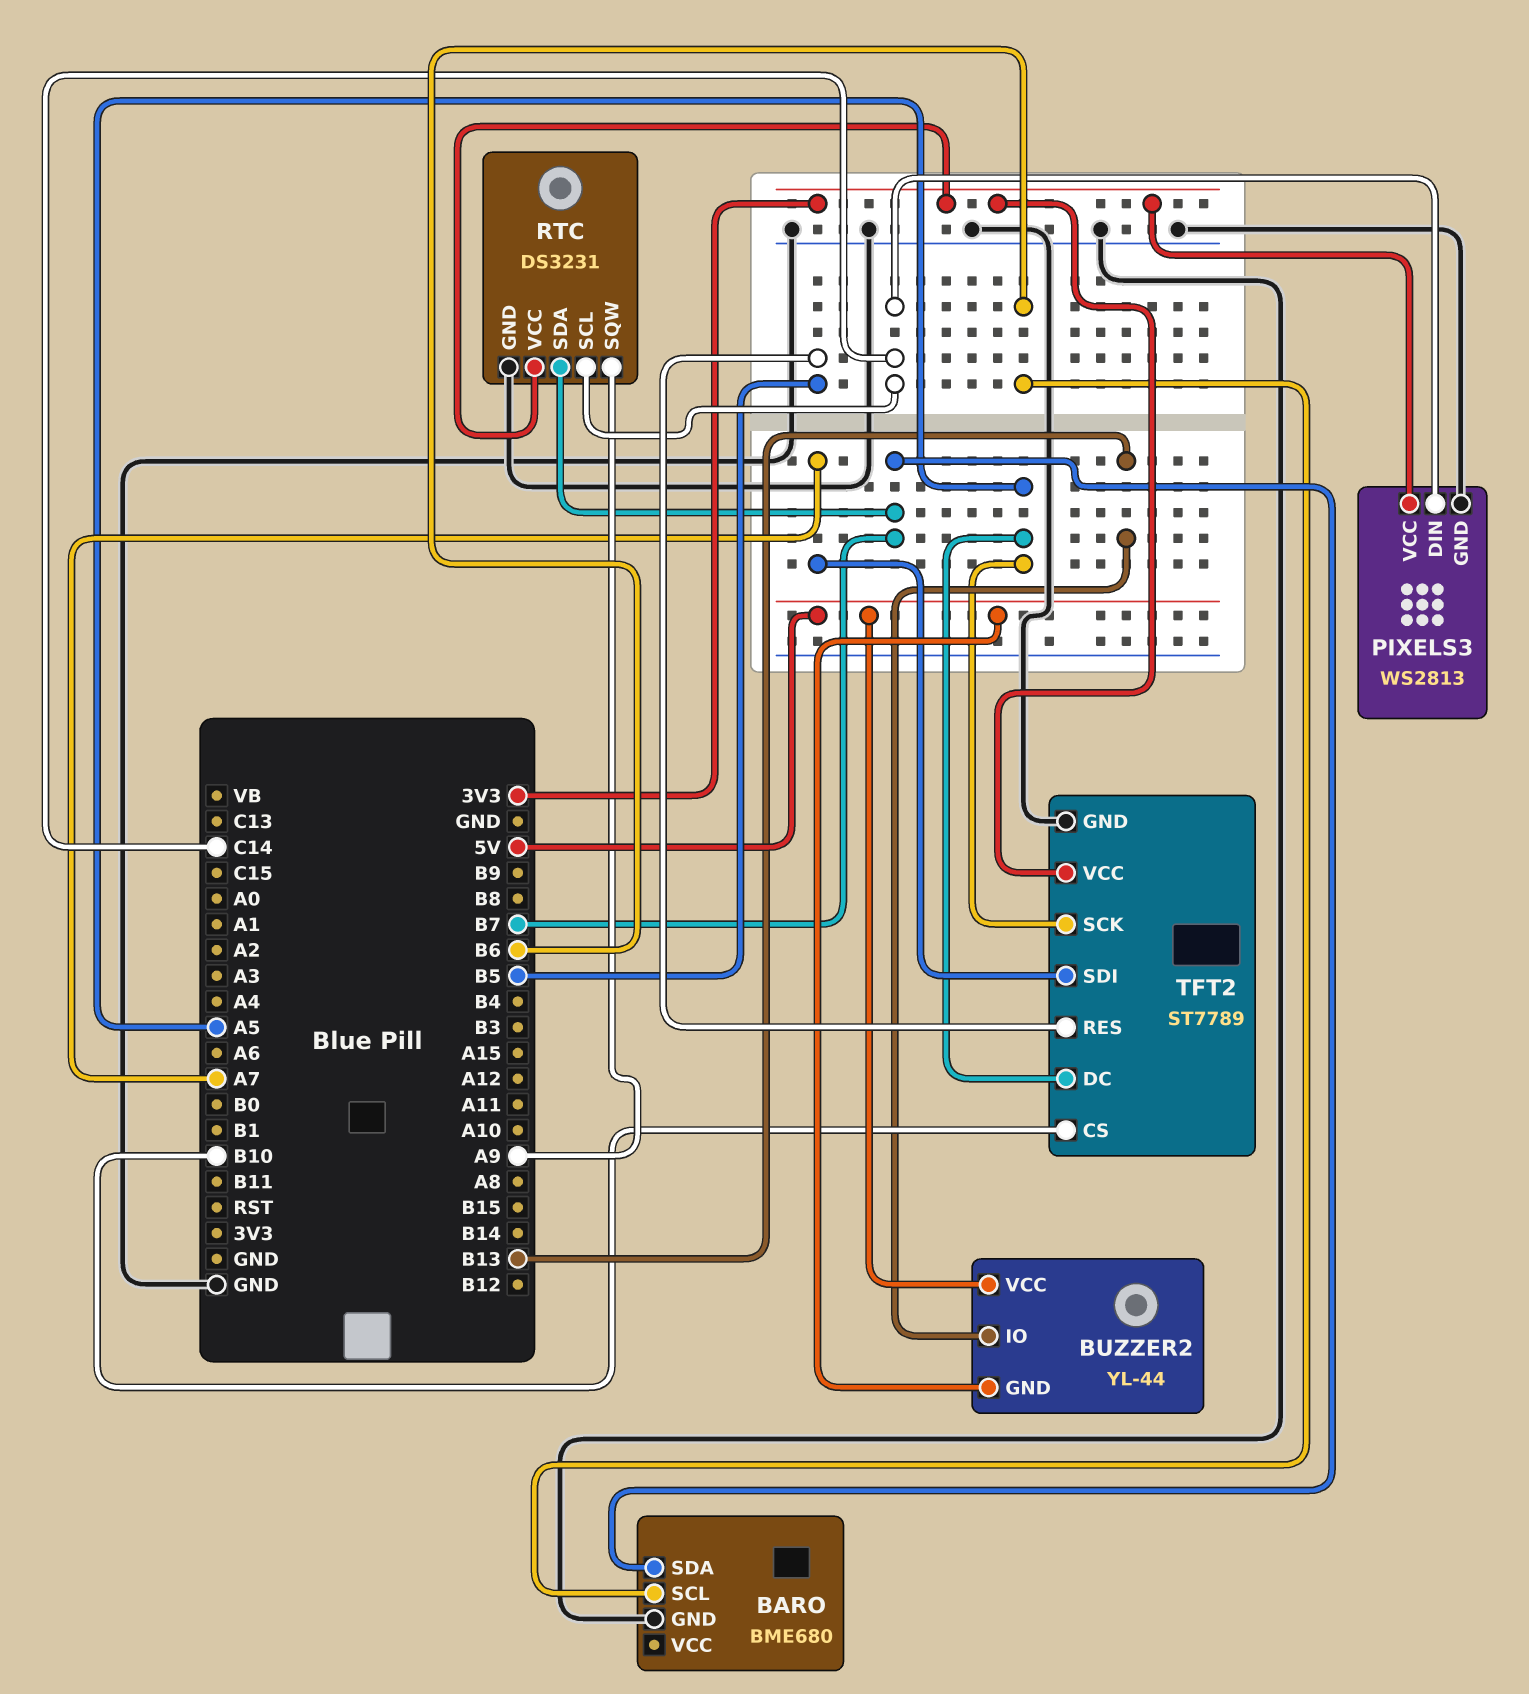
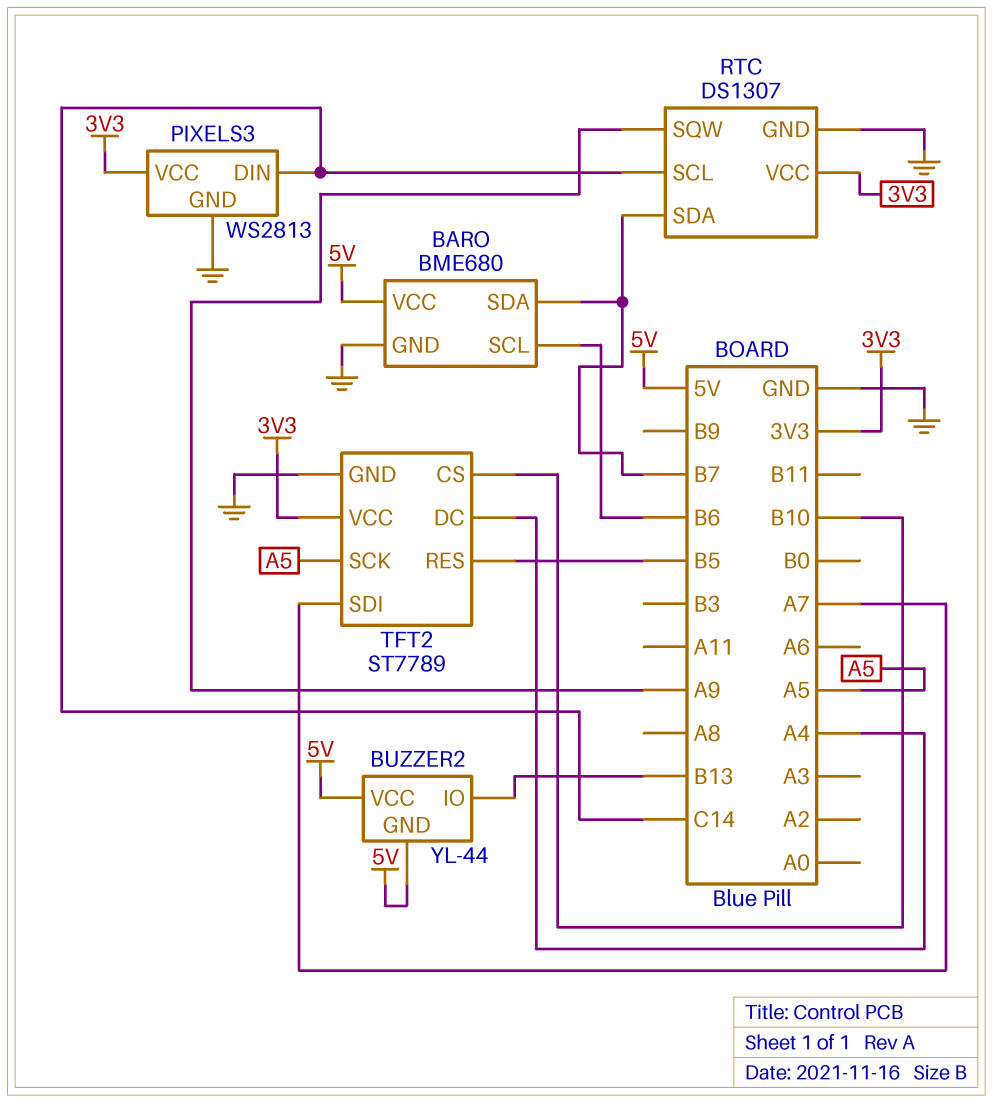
BARO pin VCC: none -> 5V
RTC: DS3231 -> DS1307
TFT2 pin DC: A5 -> A4

